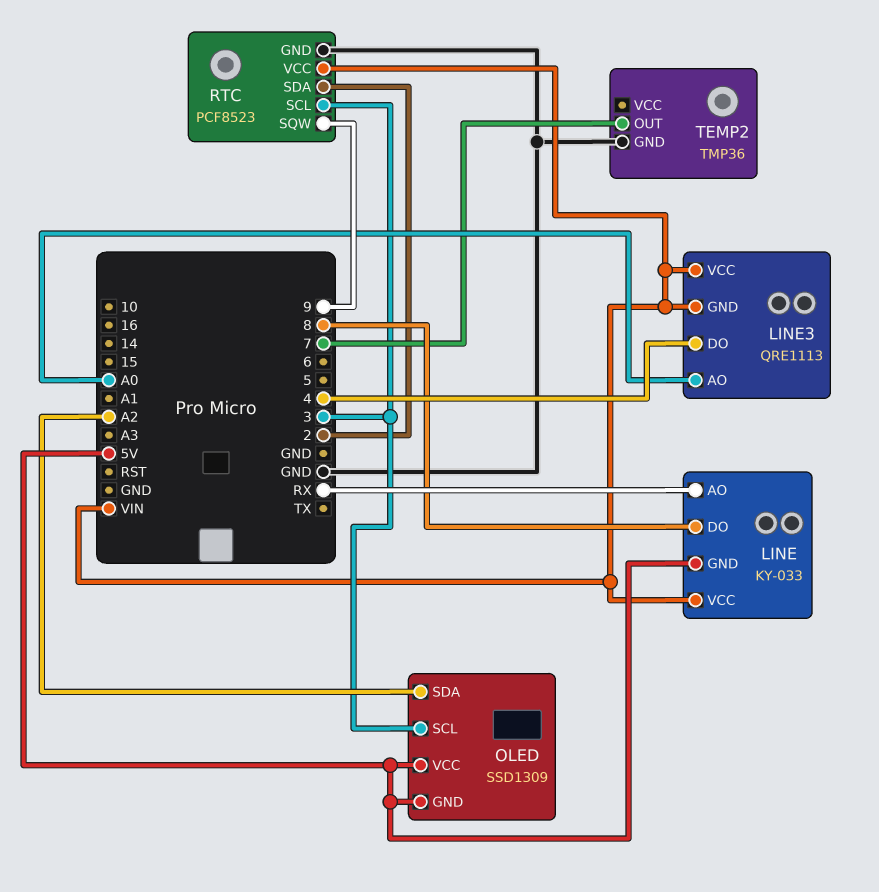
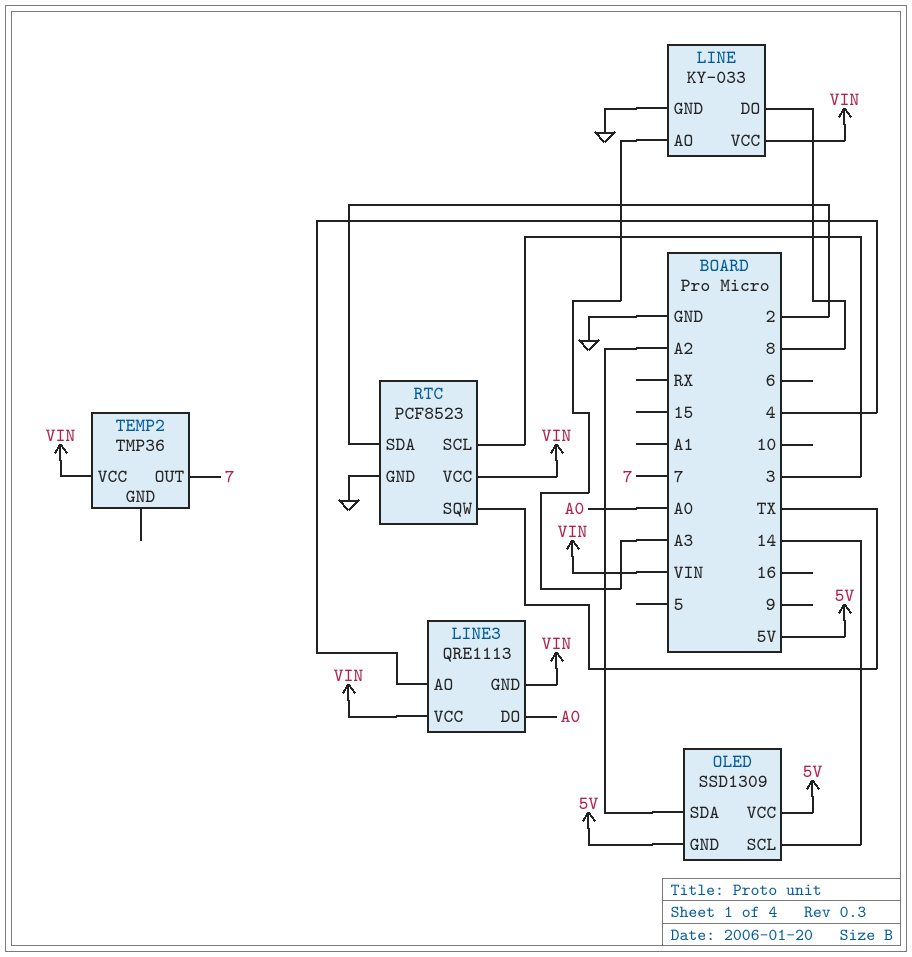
LINE pin AO: RX -> A3
LINE pin GND: 5V -> GND
LINE3 pin AO: A0 -> 4
LINE3 pin DO: 4 -> A0
OLED pin SCL: 3 -> 14
RTC pin SQW: 9 -> TX
TEMP2 pin GND: GND -> none
TEMP2 pin VCC: none -> VIN

